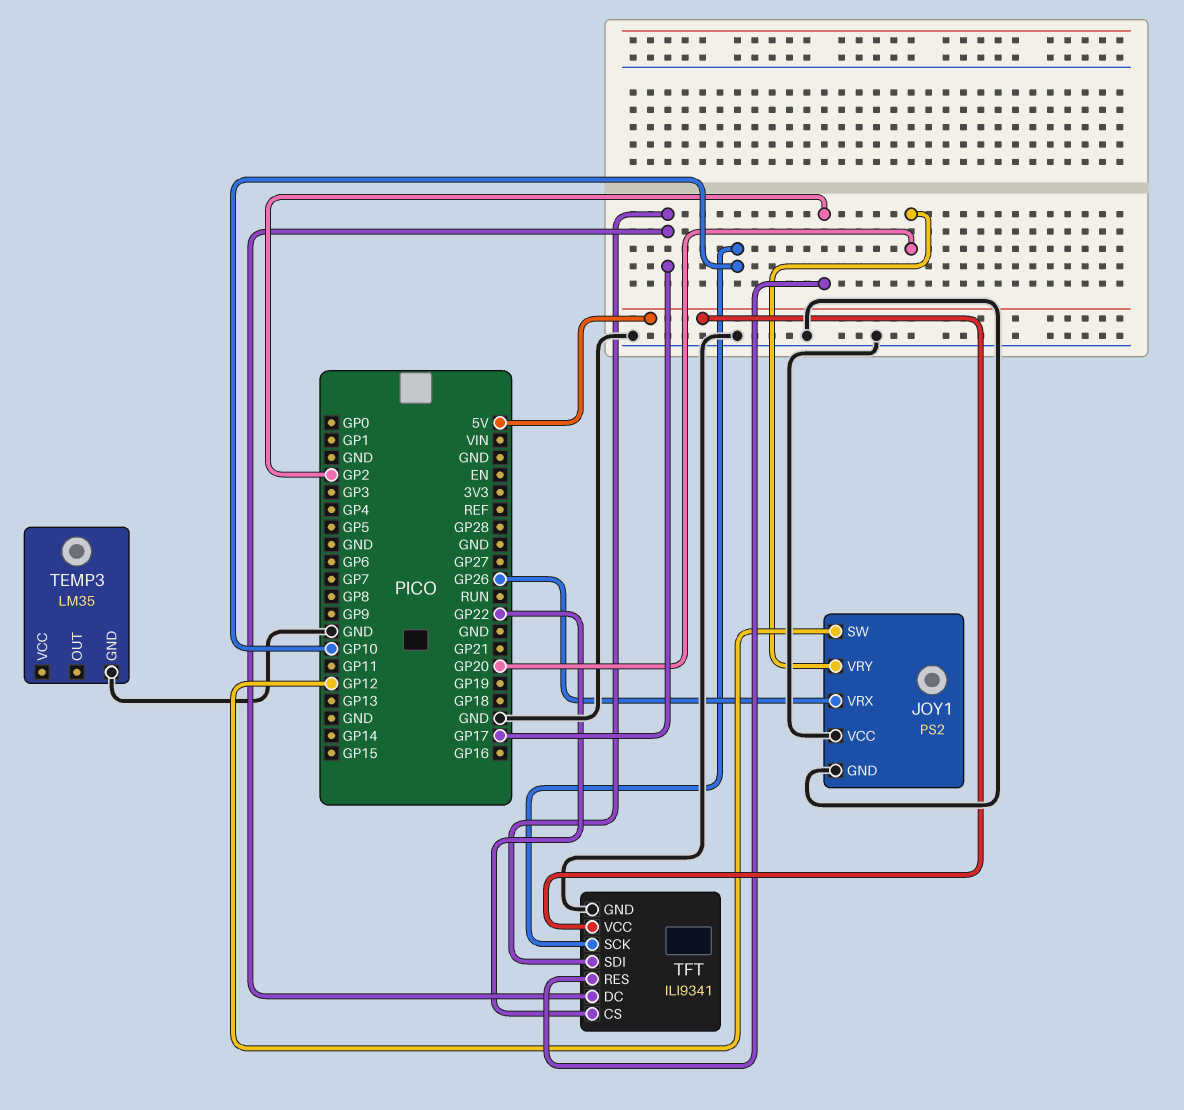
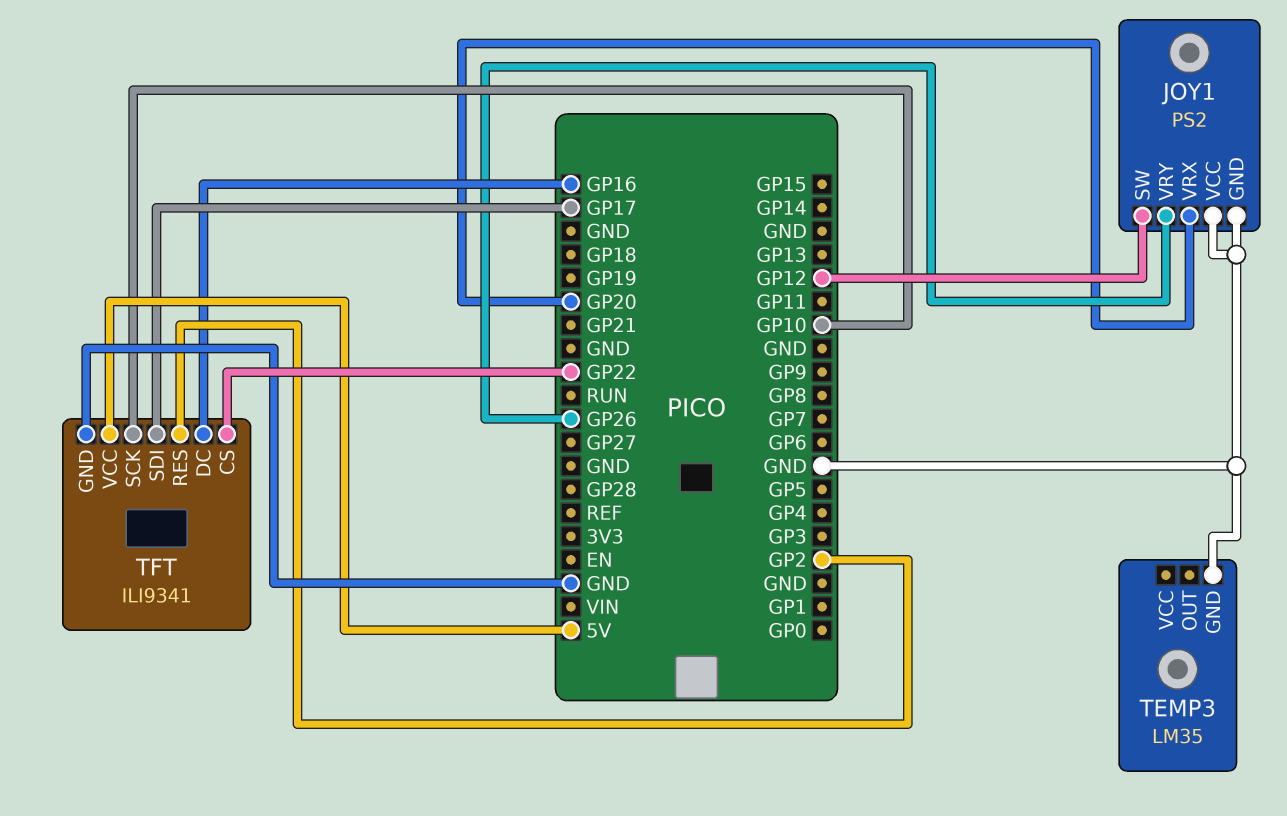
JOY1 pin VRX: GP26 -> GP20
JOY1 pin VRY: GP20 -> GP26
TFT pin DC: GP17 -> GP16

